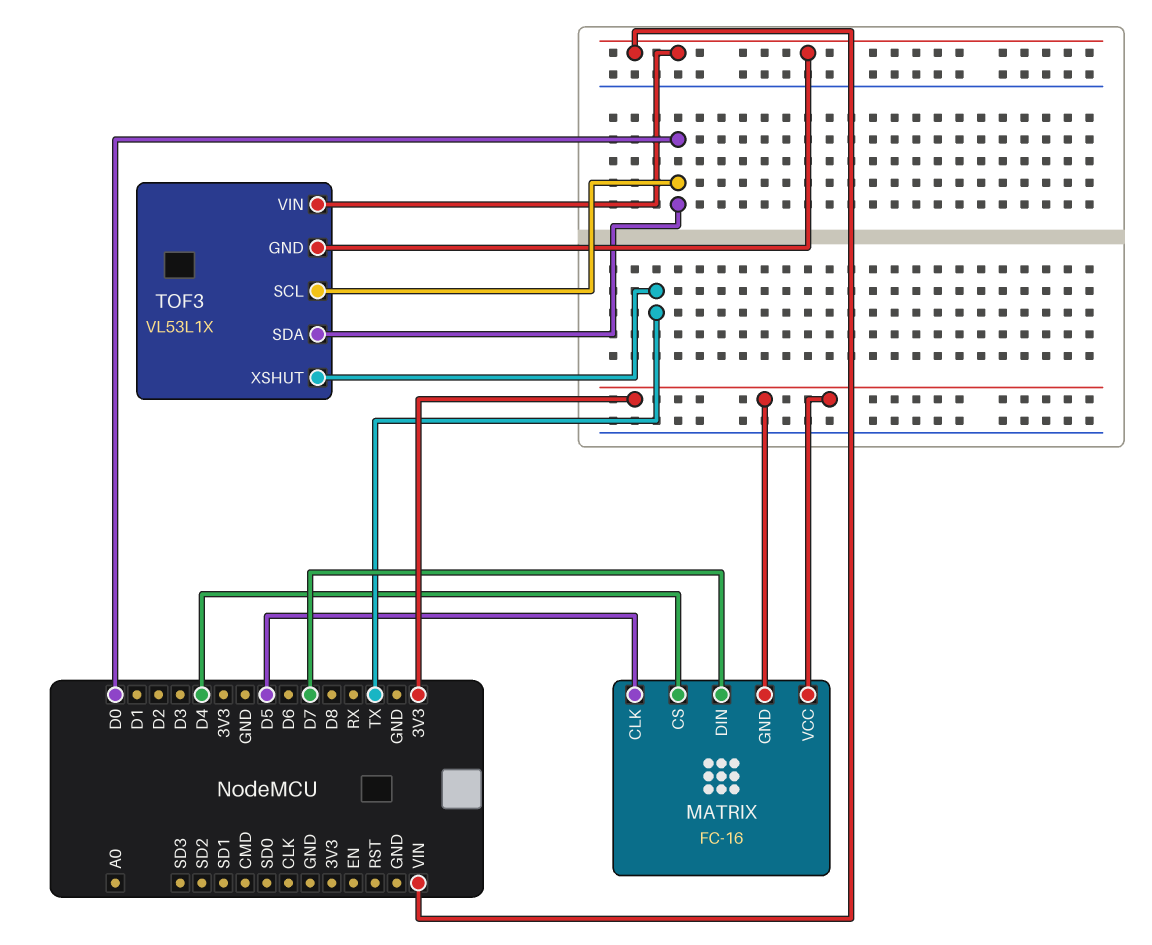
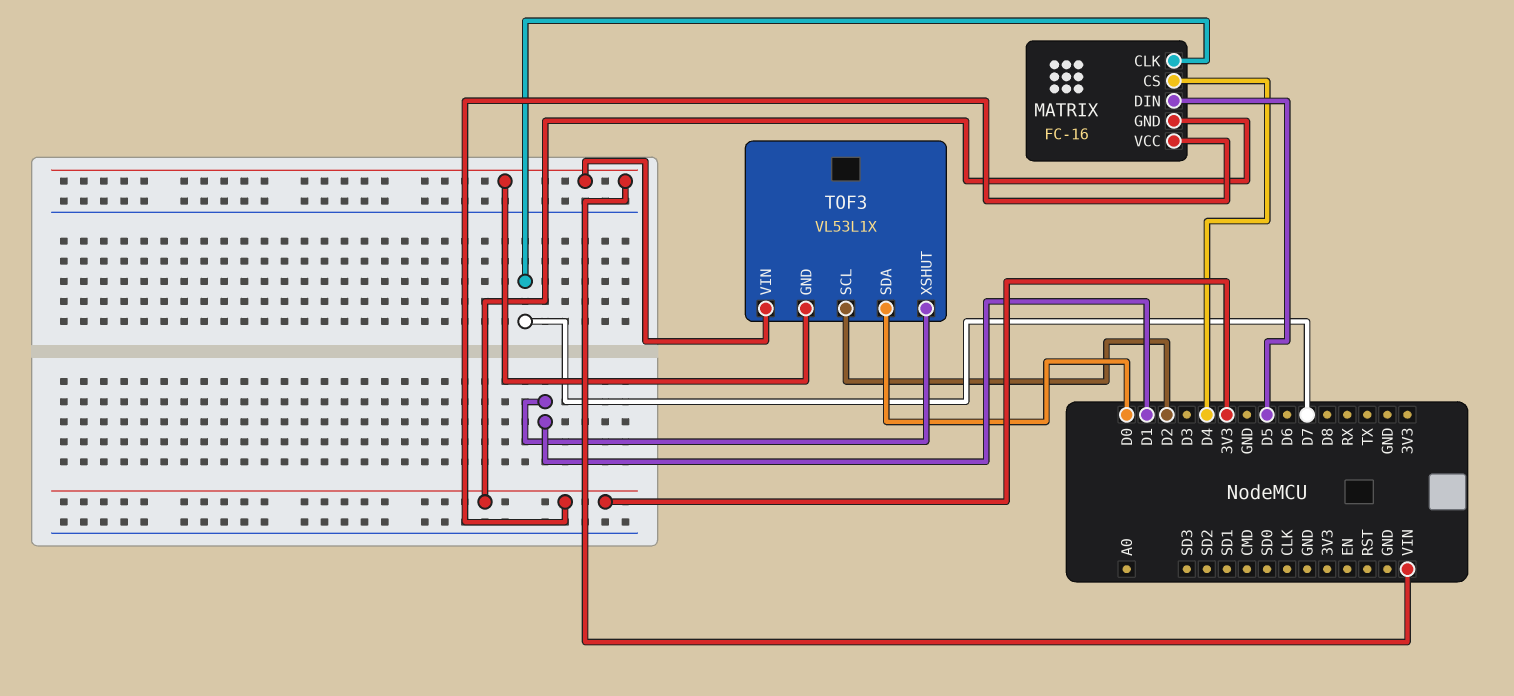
MATRIX pin CLK: D5 -> D7
MATRIX pin DIN: D7 -> D5
TOF3 pin SCL: D0 -> D2
TOF3 pin XSHUT: TX -> D1

